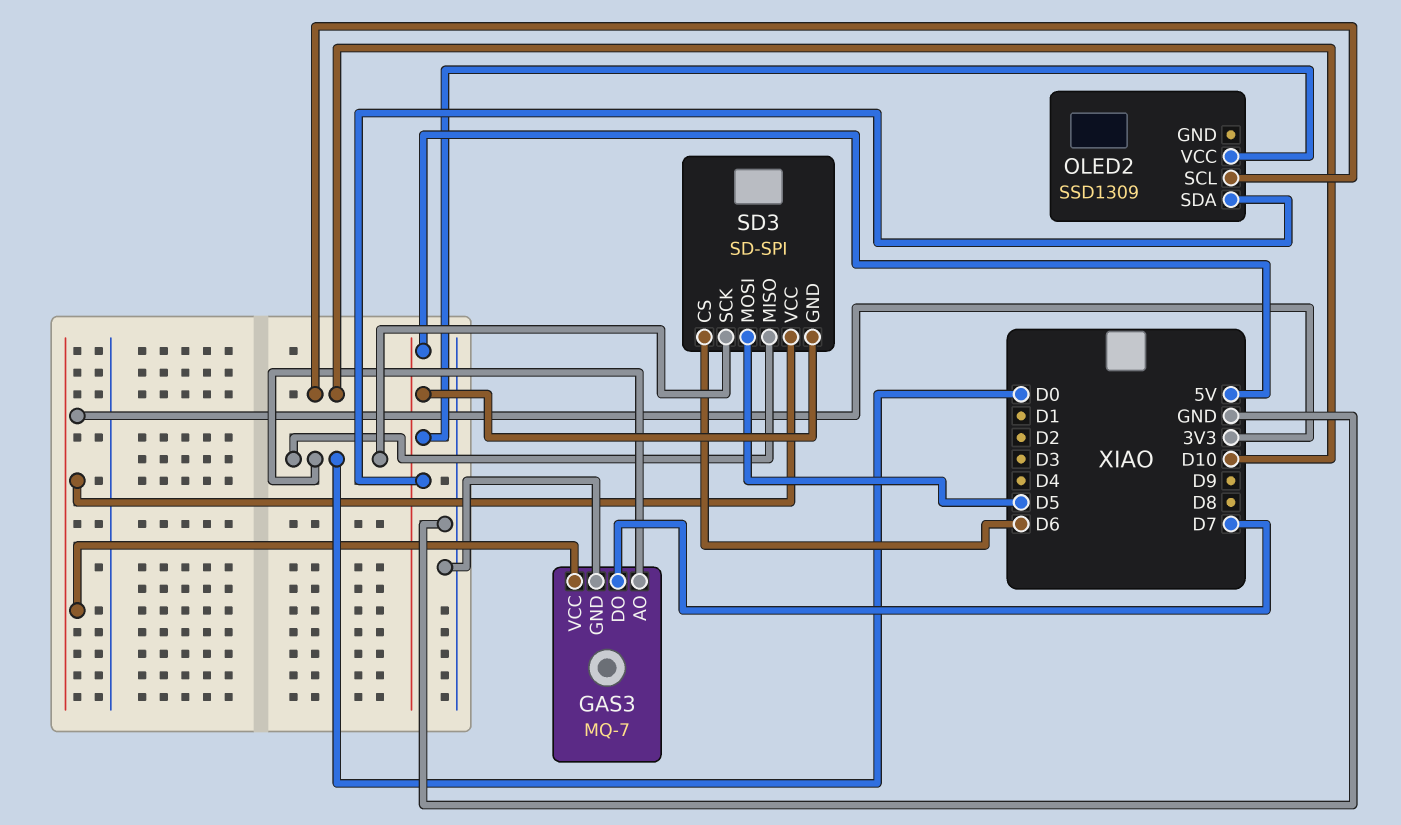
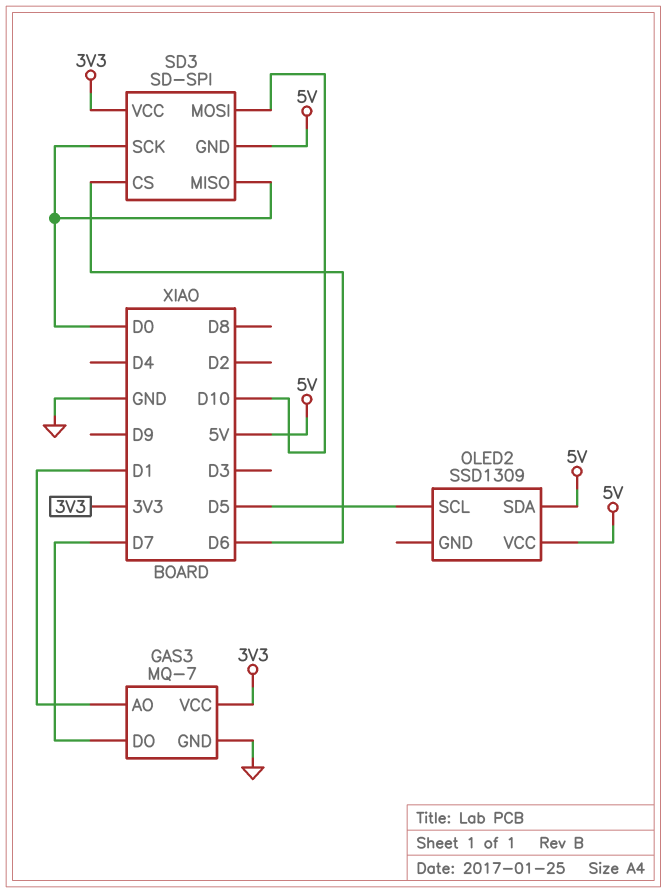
GAS3 pin AO: D0 -> D1
OLED2 pin SCL: D10 -> D5
SD3 pin MOSI: D5 -> D10

